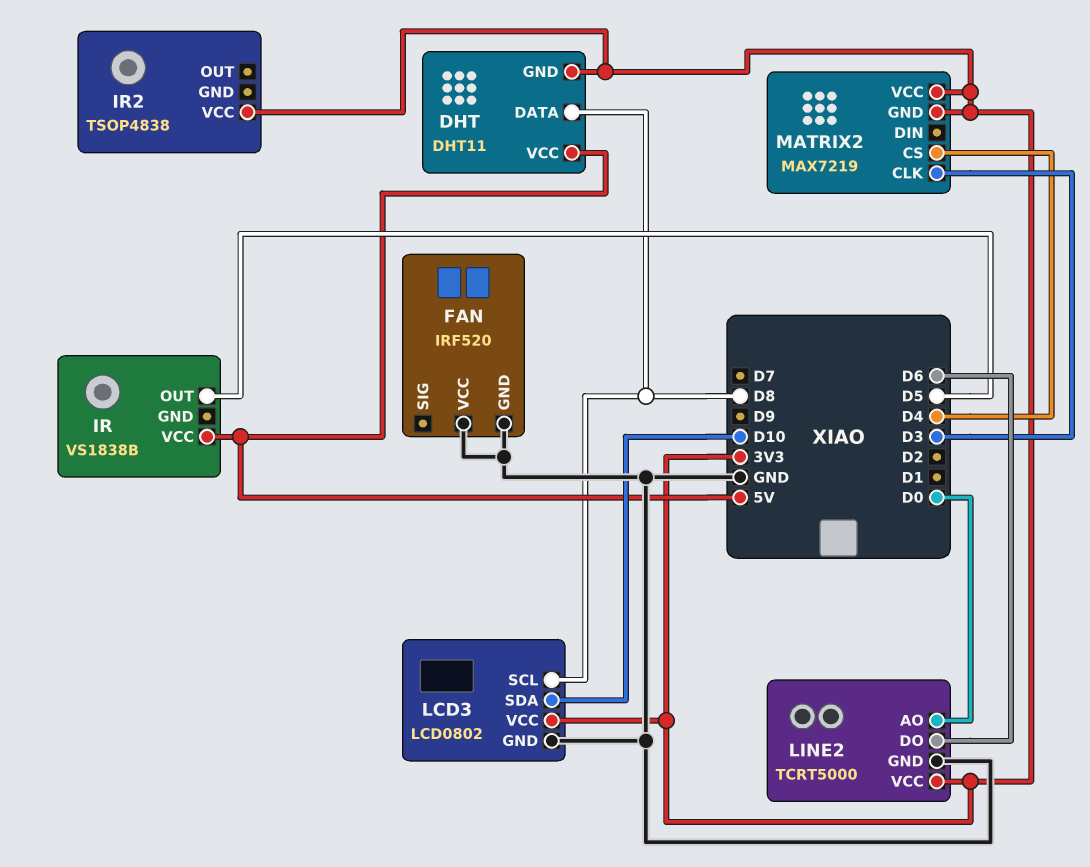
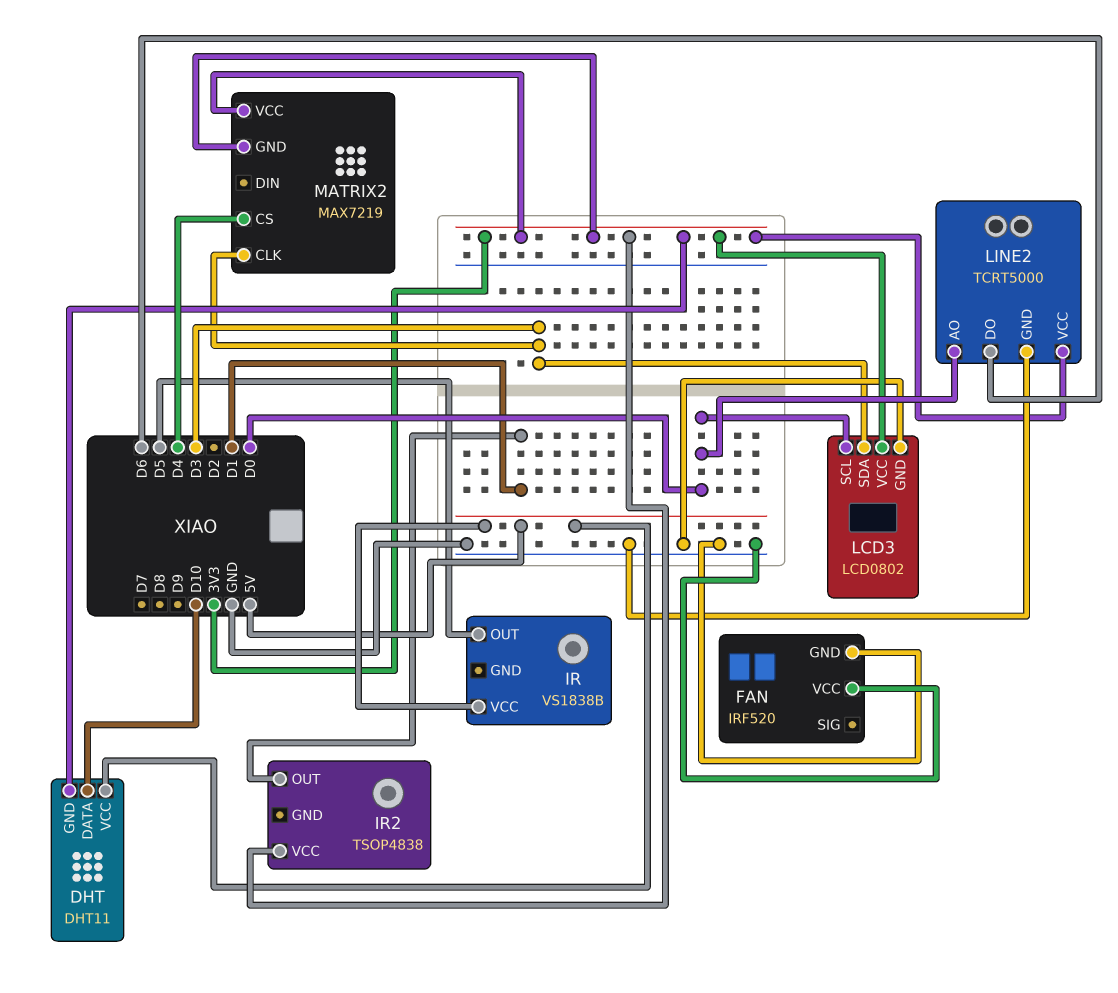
DHT pin DATA: D8 -> D10
IR2 pin OUT: none -> D1
LCD3 pin SCL: D8 -> D0
LCD3 pin SDA: D10 -> D3

